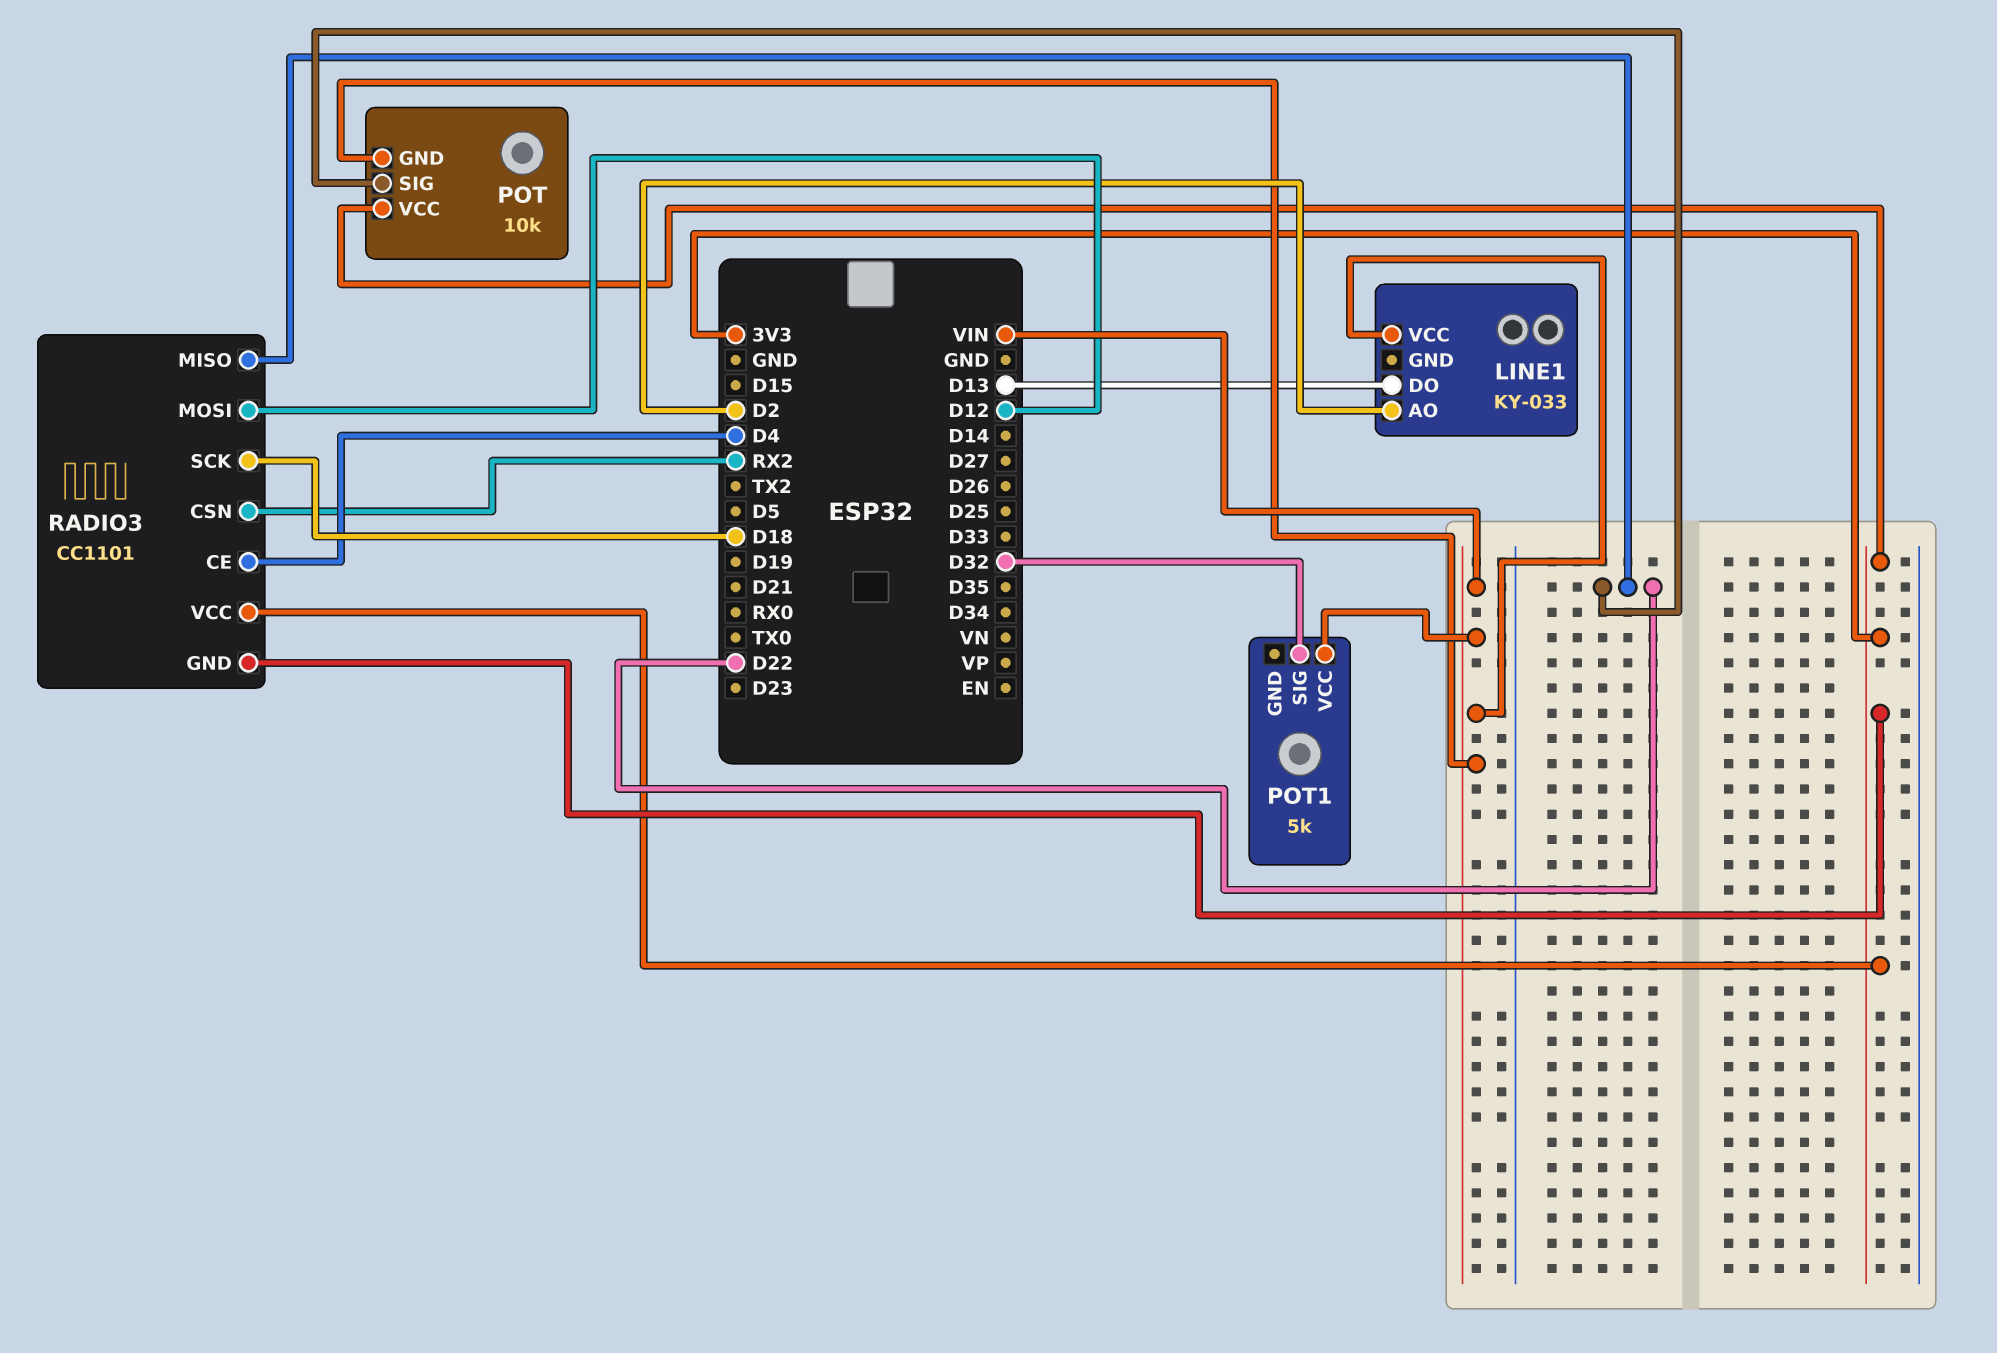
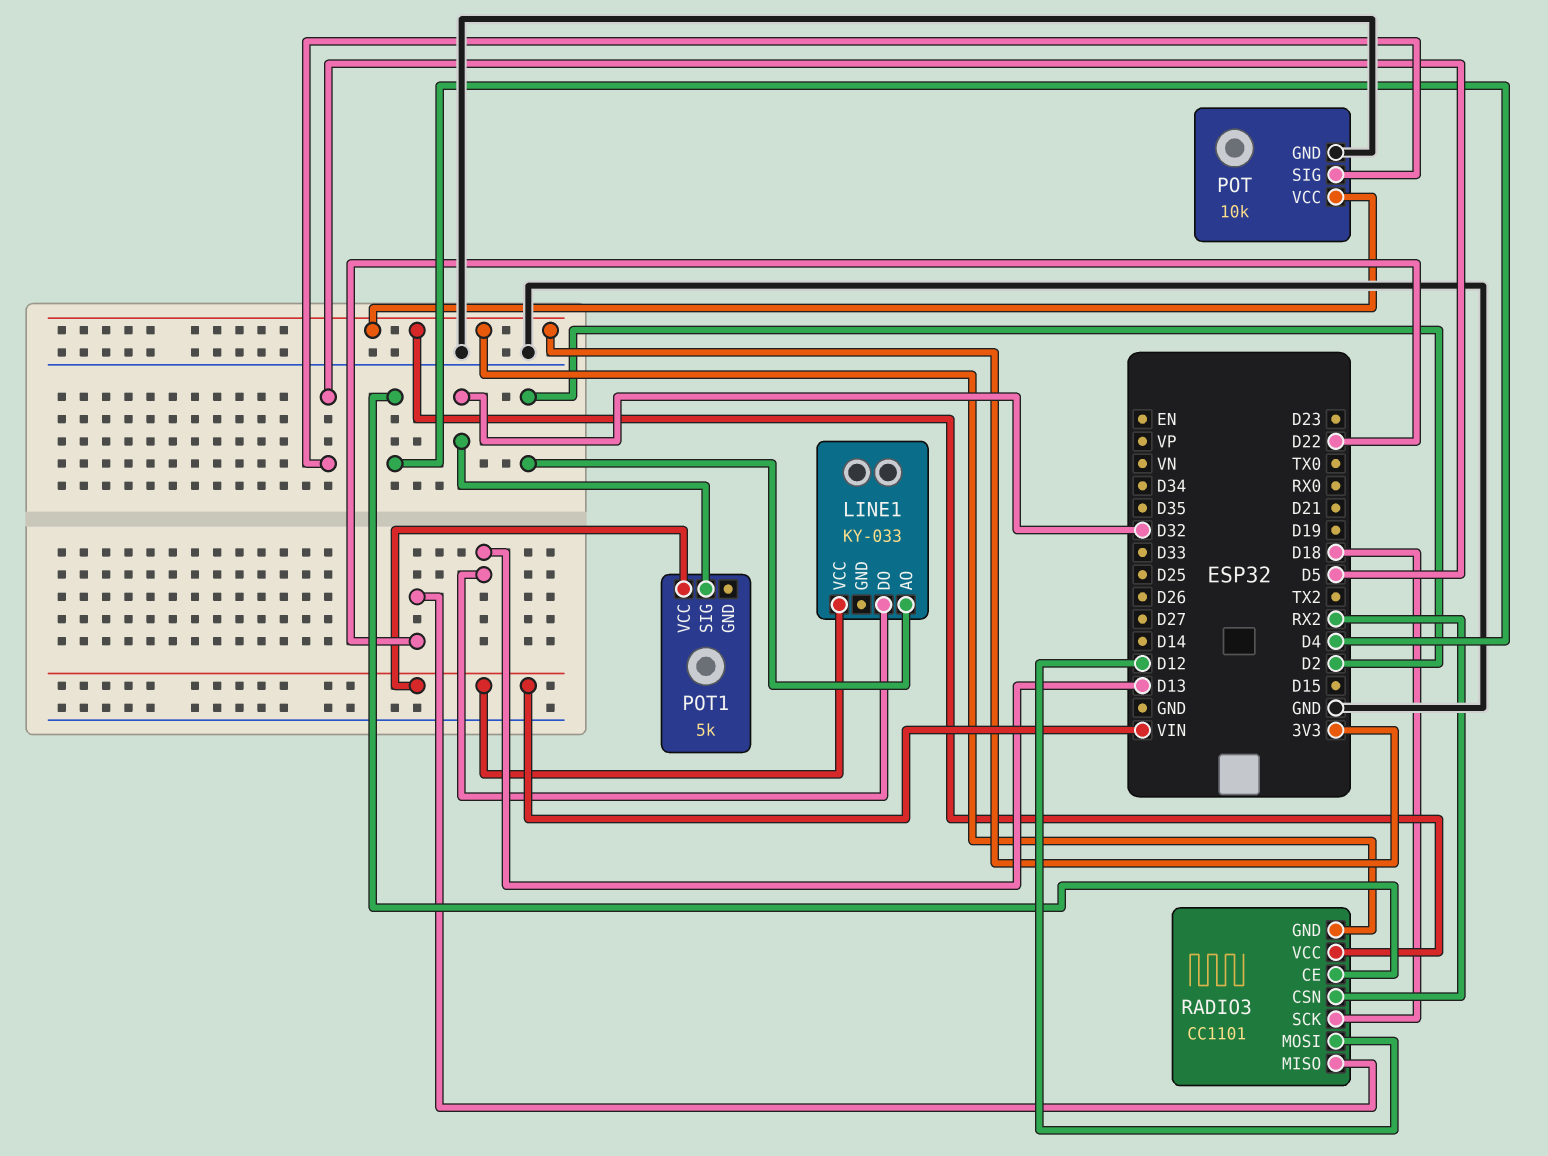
POT pin GND: VIN -> GND
POT pin SIG: D22 -> D5

